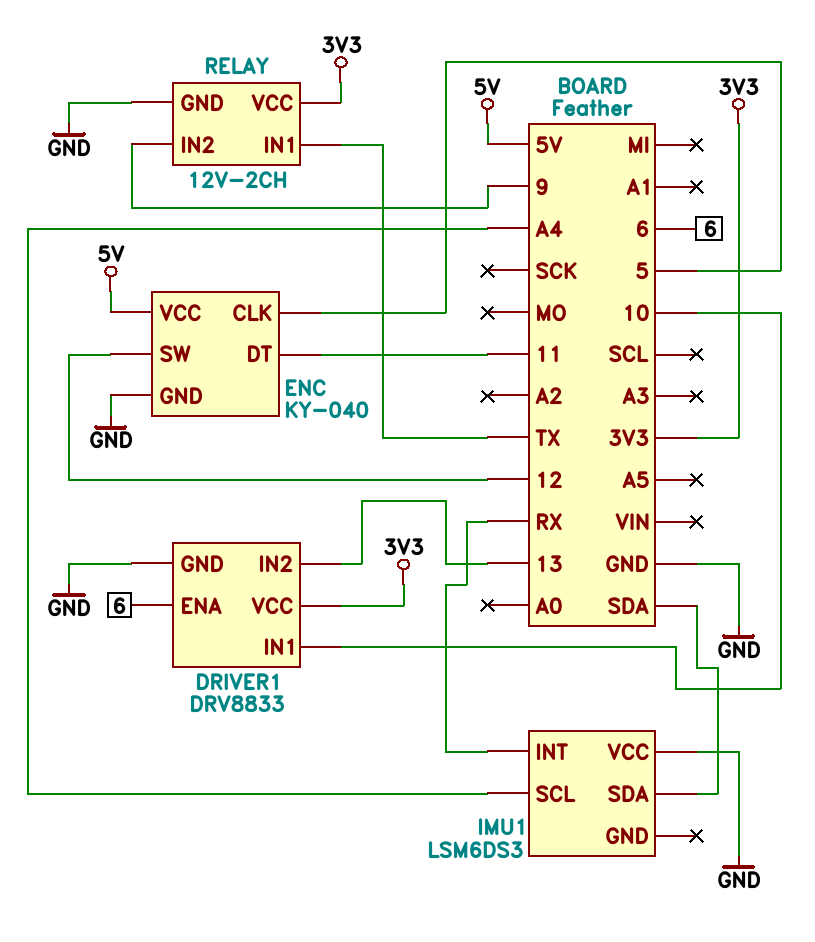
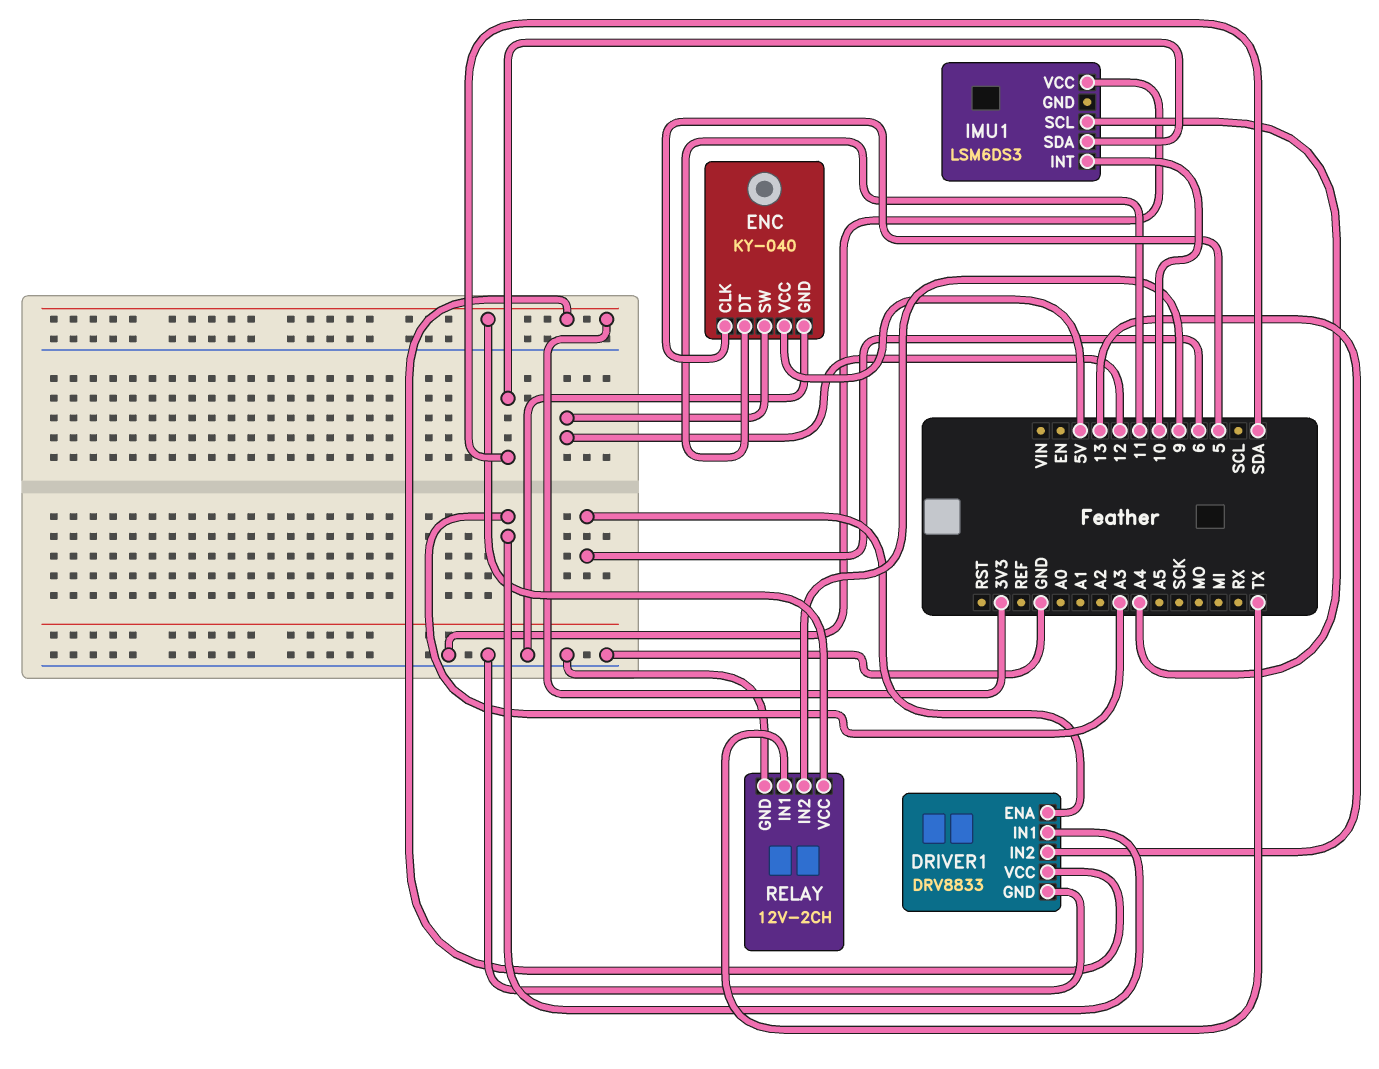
DRIVER1 pin IN1: 10 -> A3
IMU1 pin INT: RX -> 10

